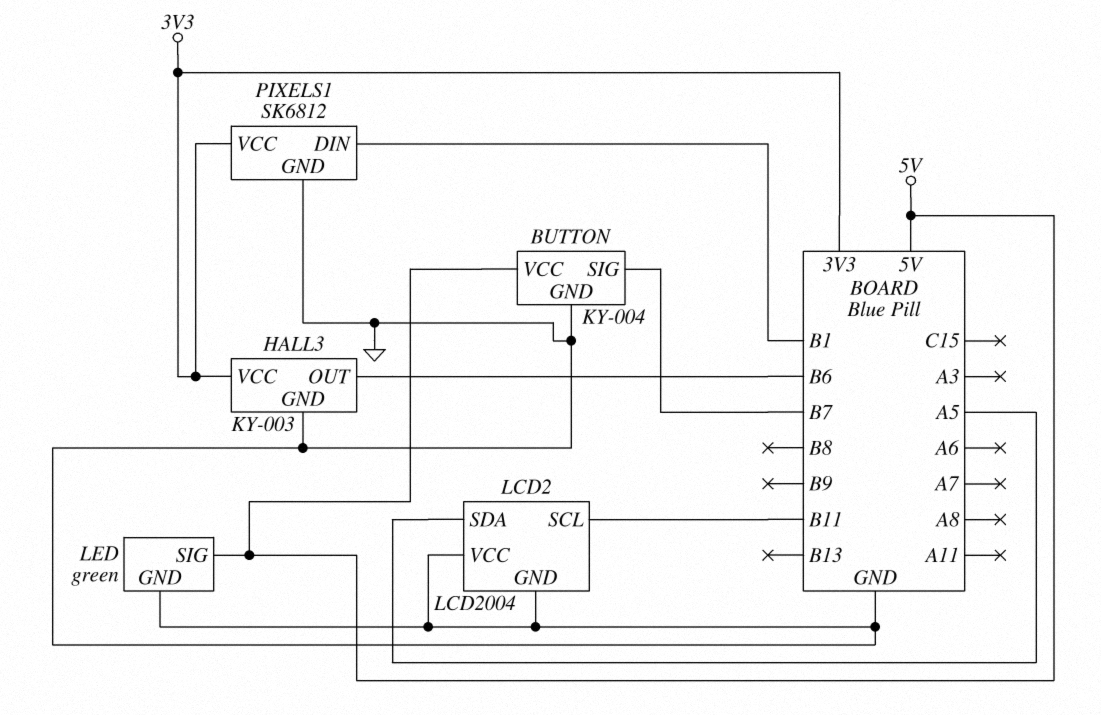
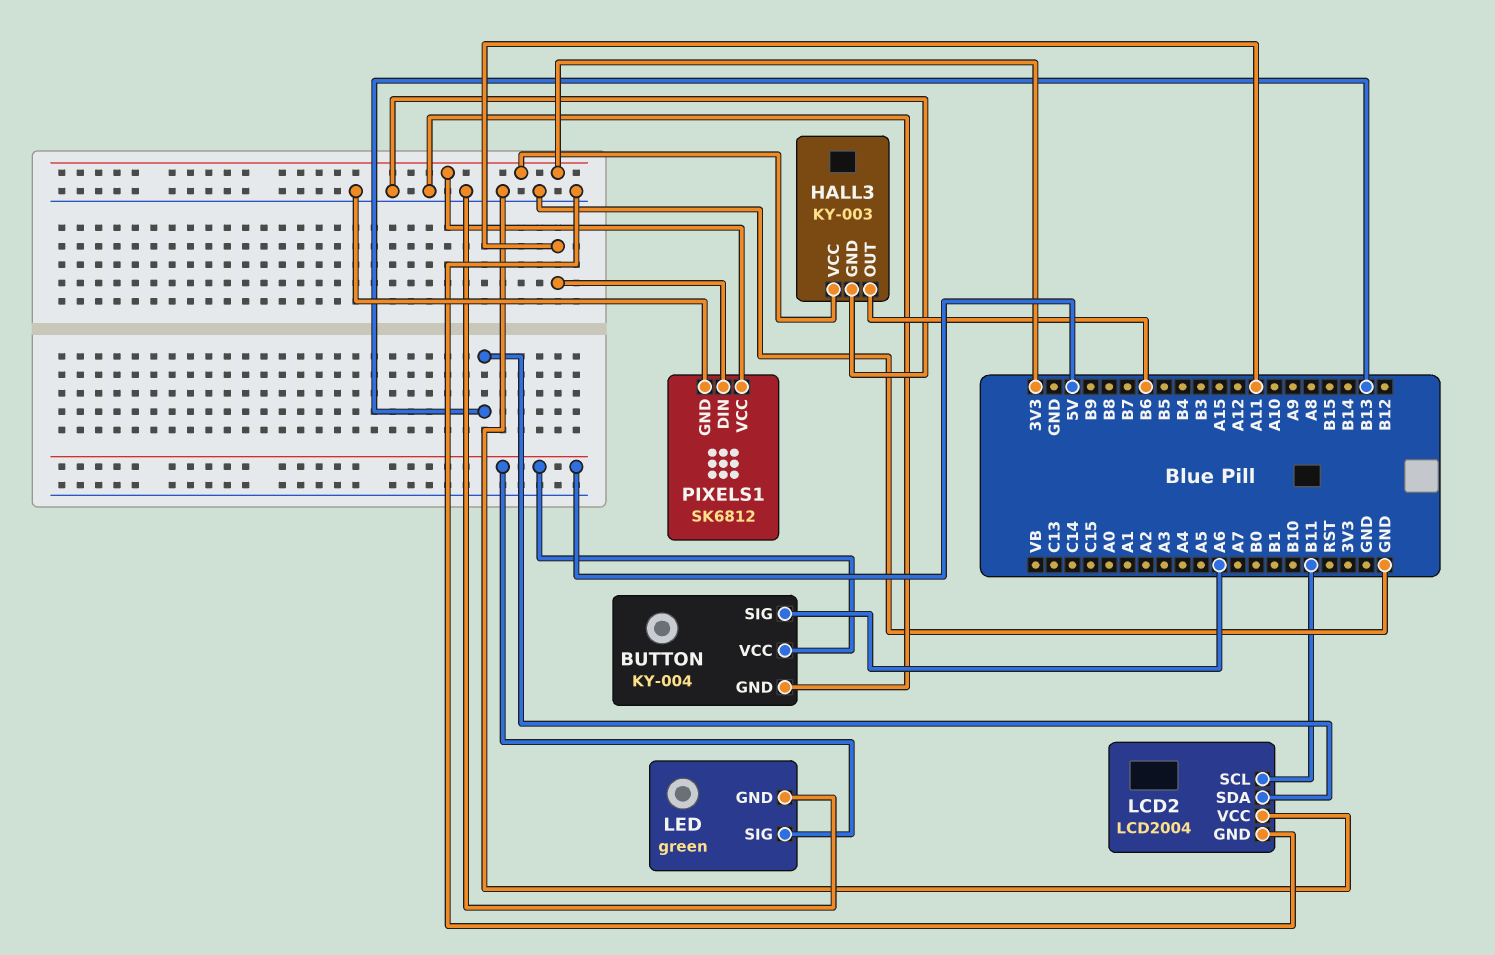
BUTTON pin SIG: B7 -> A6
LCD2 pin SDA: A5 -> B13
PIXELS1 pin DIN: B1 -> A11

